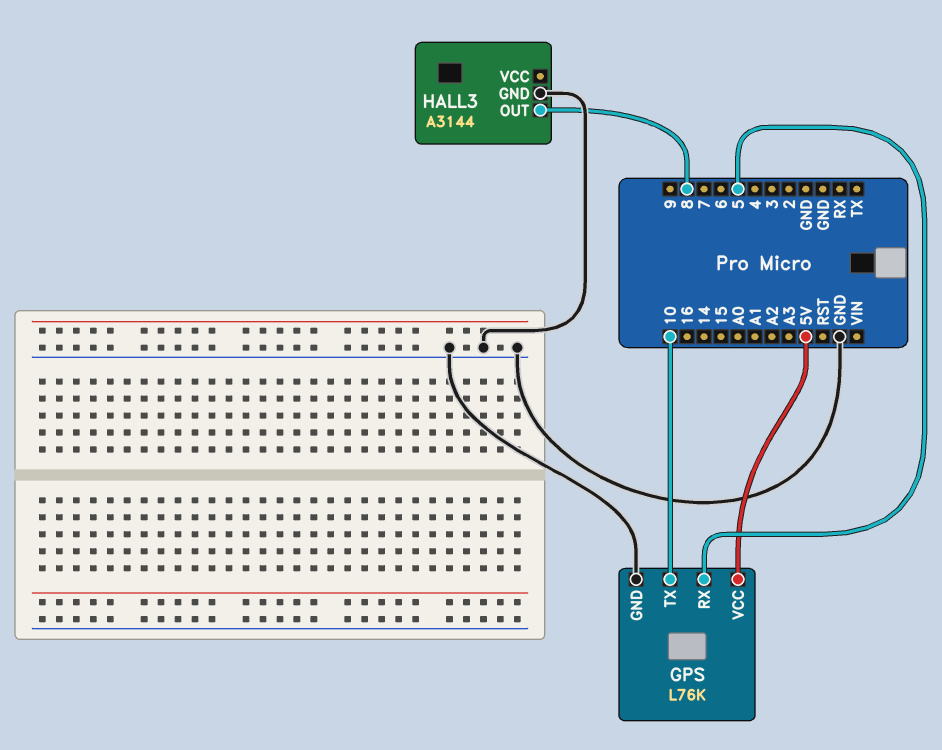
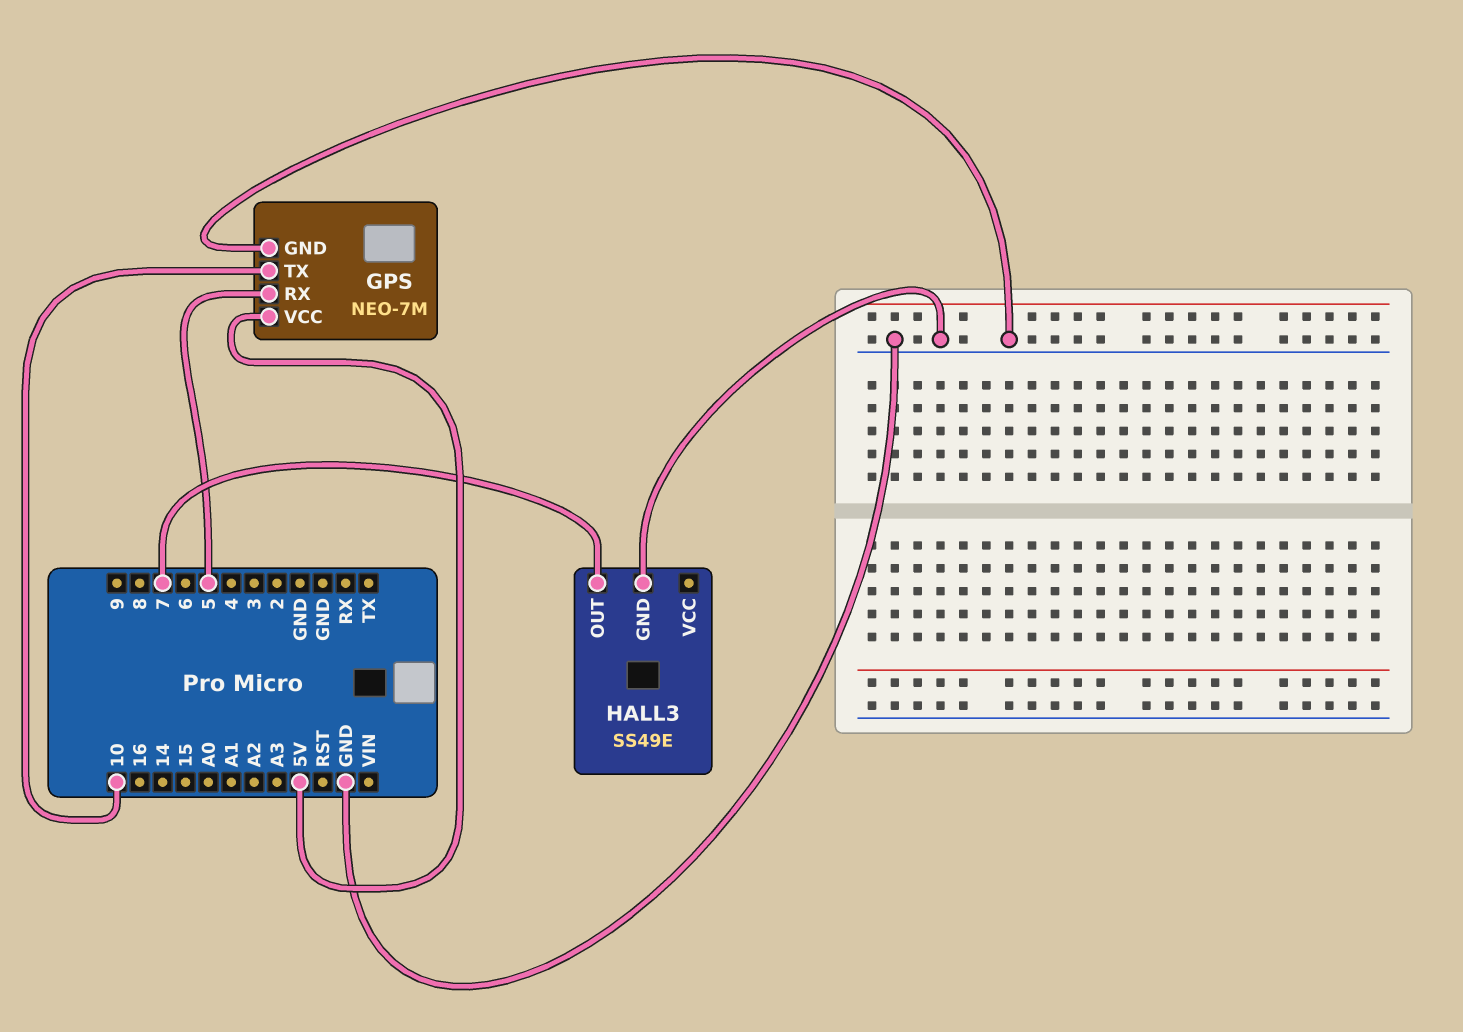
GPS: L76K -> NEO-7M
HALL3: A3144 -> SS49E
HALL3 pin OUT: 8 -> 7

